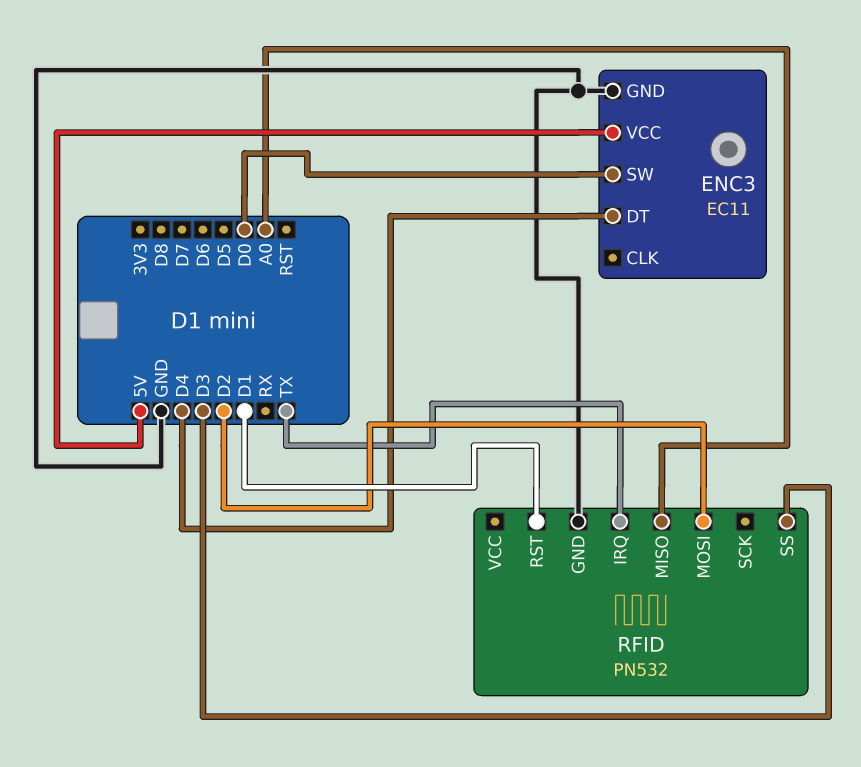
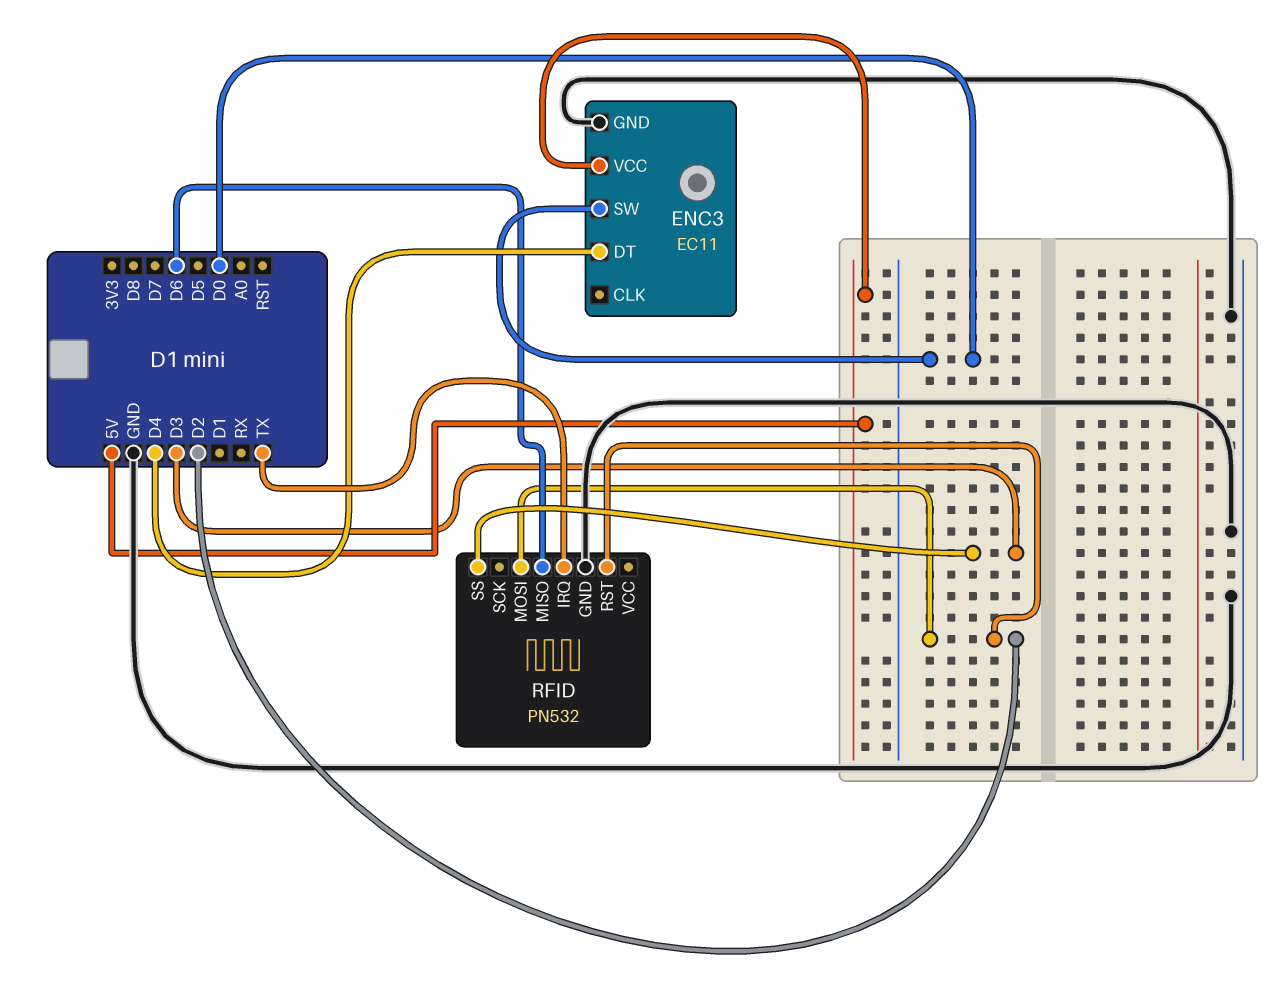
RFID pin MISO: A0 -> D6
RFID pin RST: D1 -> D2

